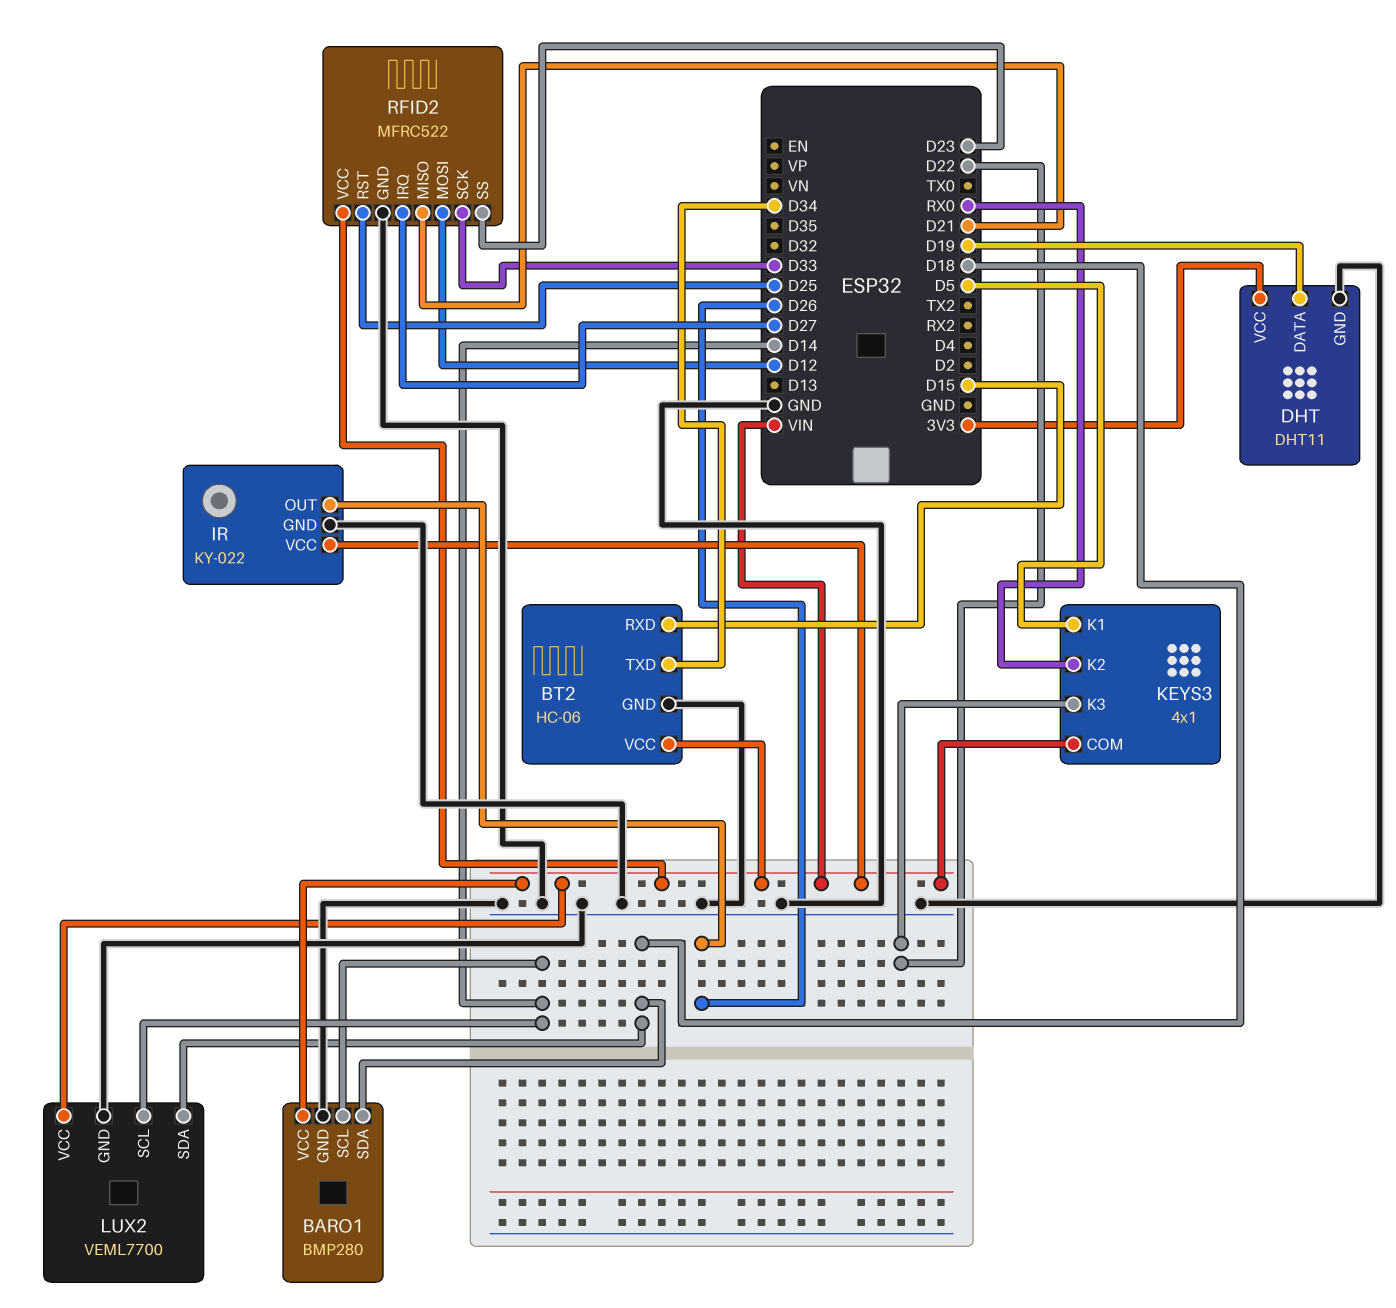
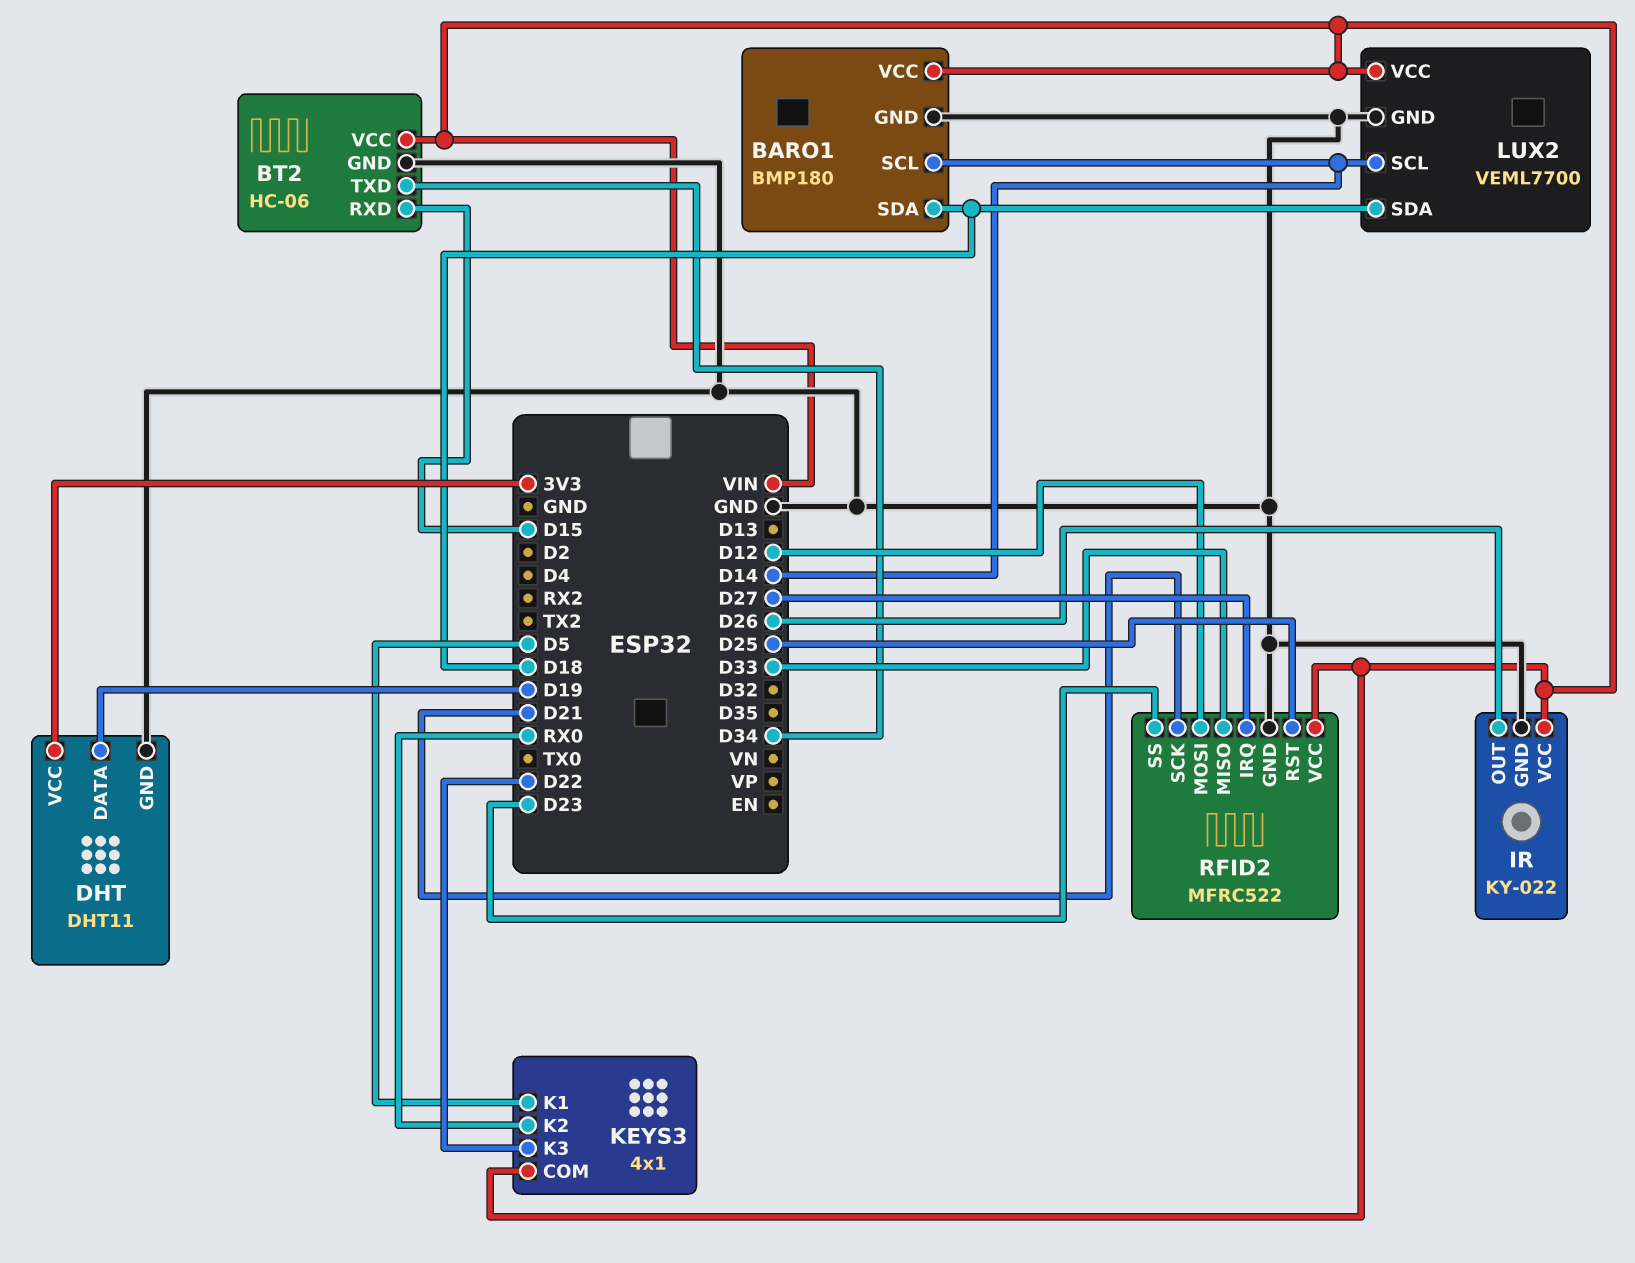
BARO1: BMP280 -> BMP180
RFID2 pin MISO: D21 -> D33
RFID2 pin SCK: D33 -> D21

